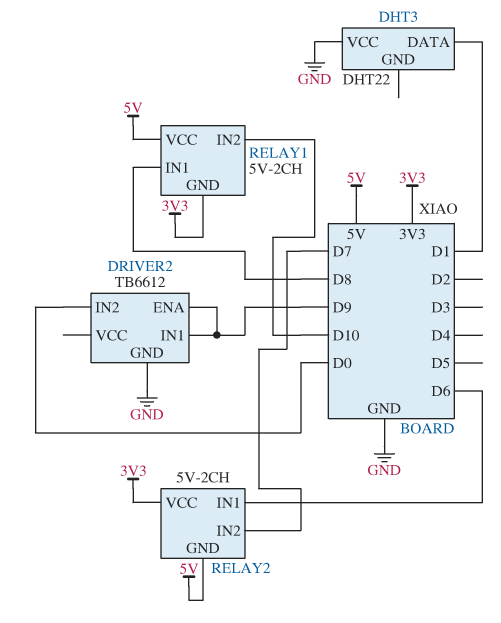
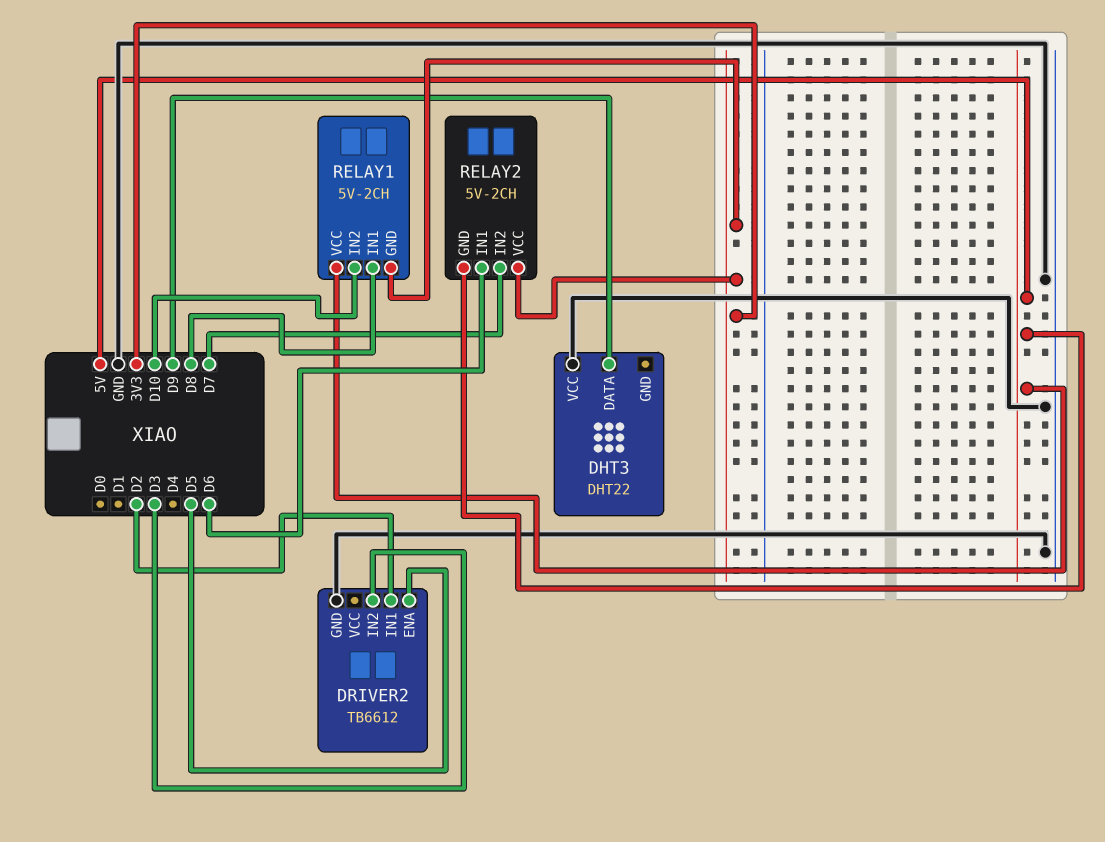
DHT3 pin DATA: D1 -> D9
DRIVER2 pin ENA: D9 -> D5
DRIVER2 pin IN1: D9 -> D2
DRIVER2 pin IN2: D0 -> D3

